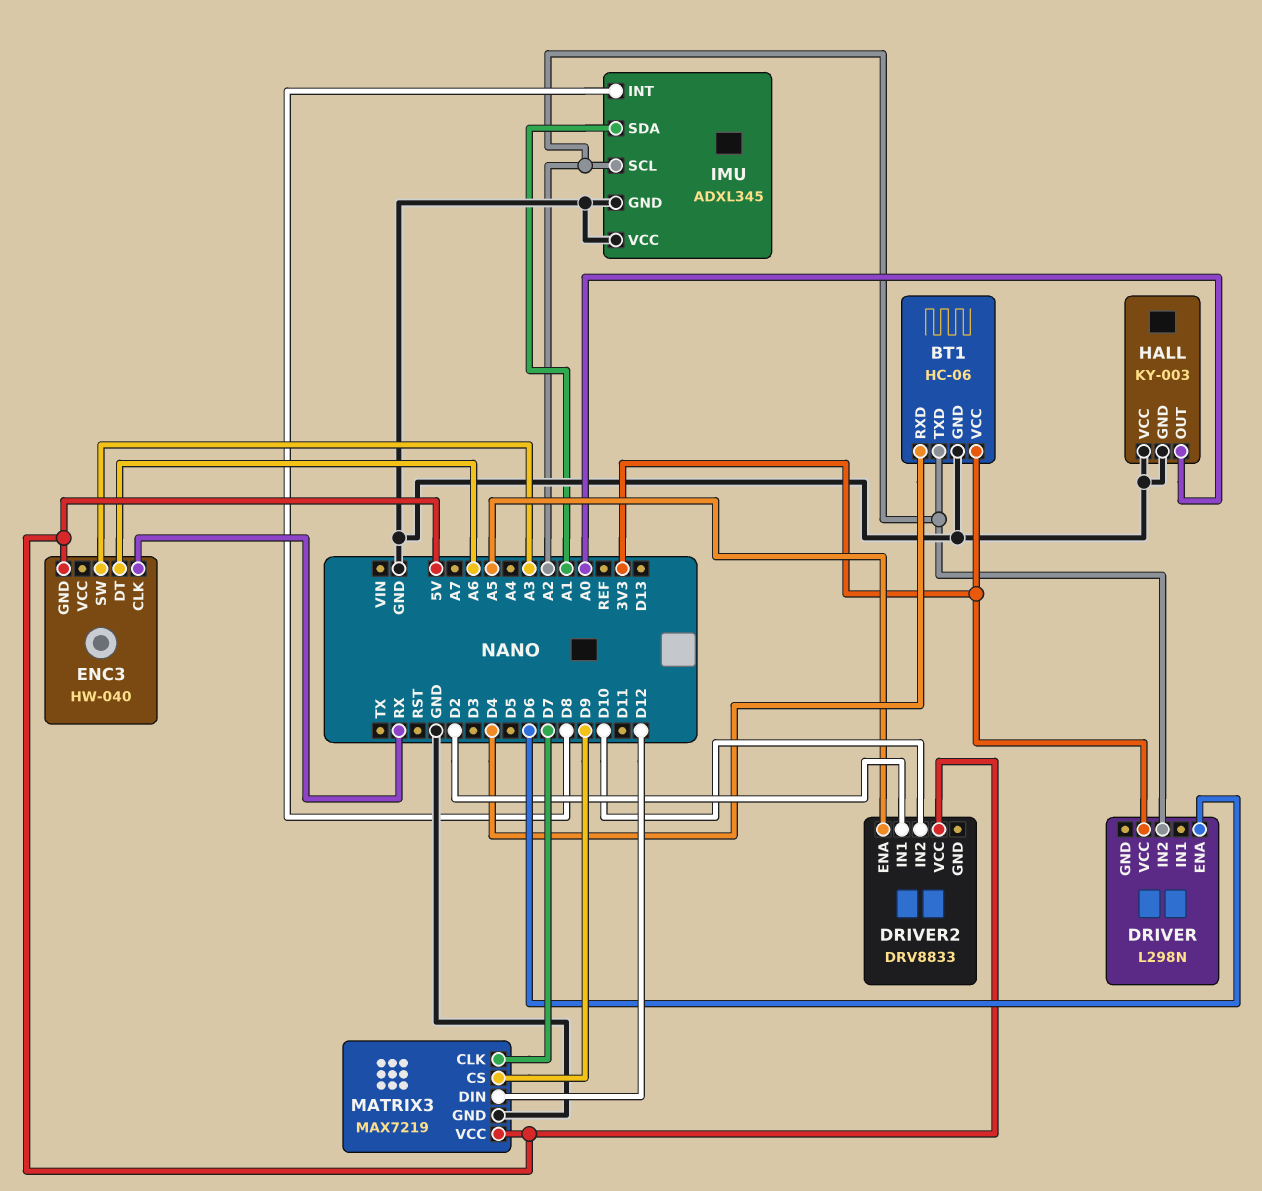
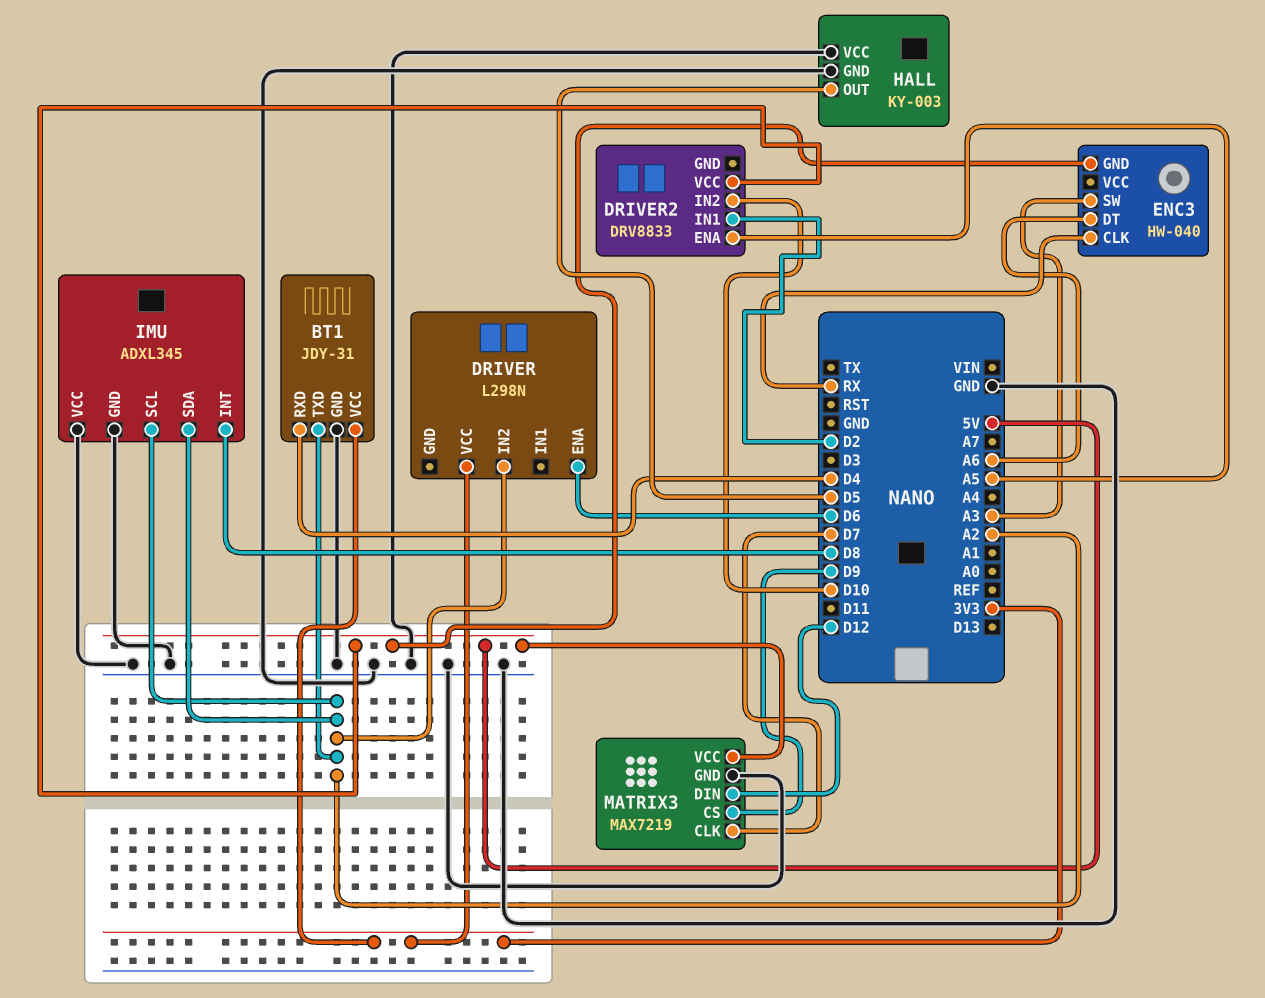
BT1: HC-06 -> JDY-31
HALL pin OUT: A0 -> D5
IMU pin SDA: A1 -> A2

